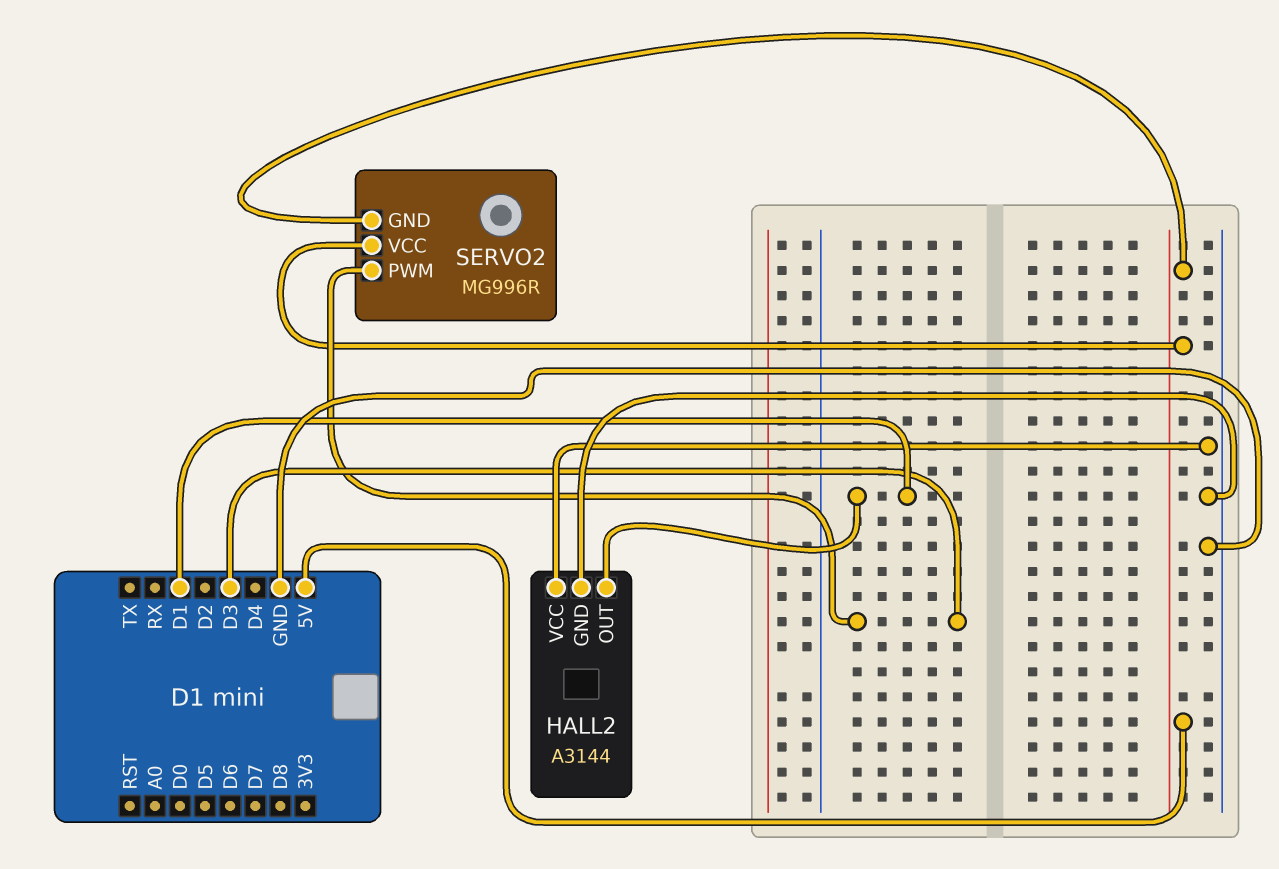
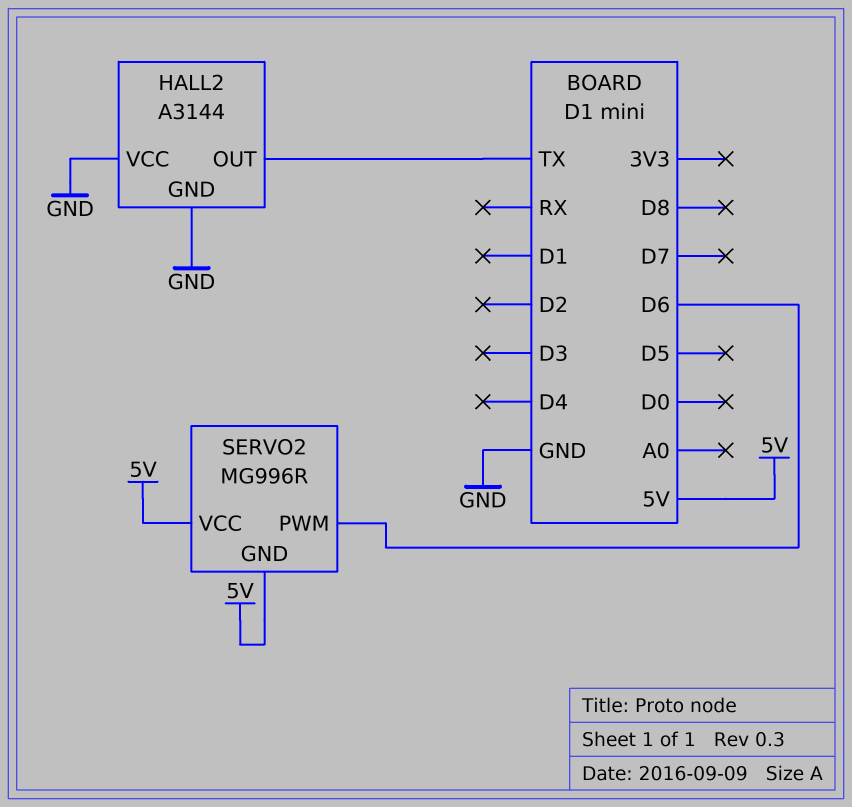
HALL2 pin OUT: D1 -> TX
SERVO2 pin PWM: D3 -> D6

